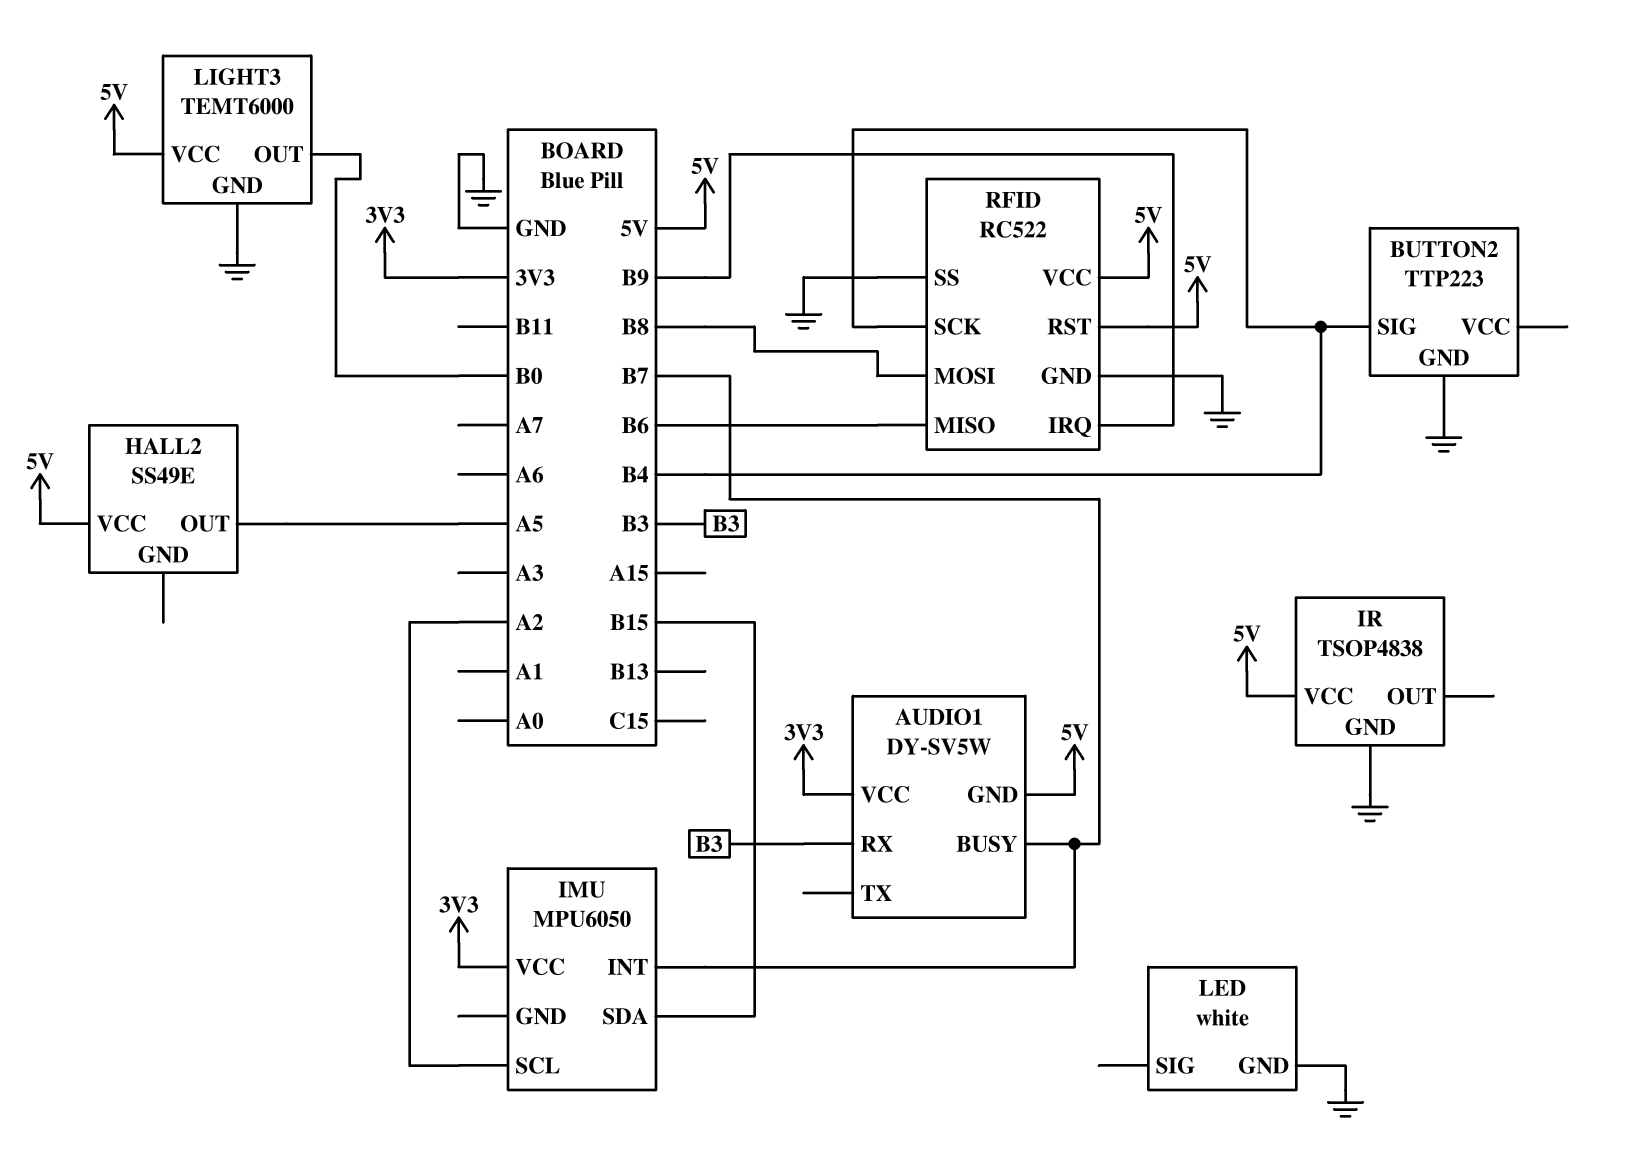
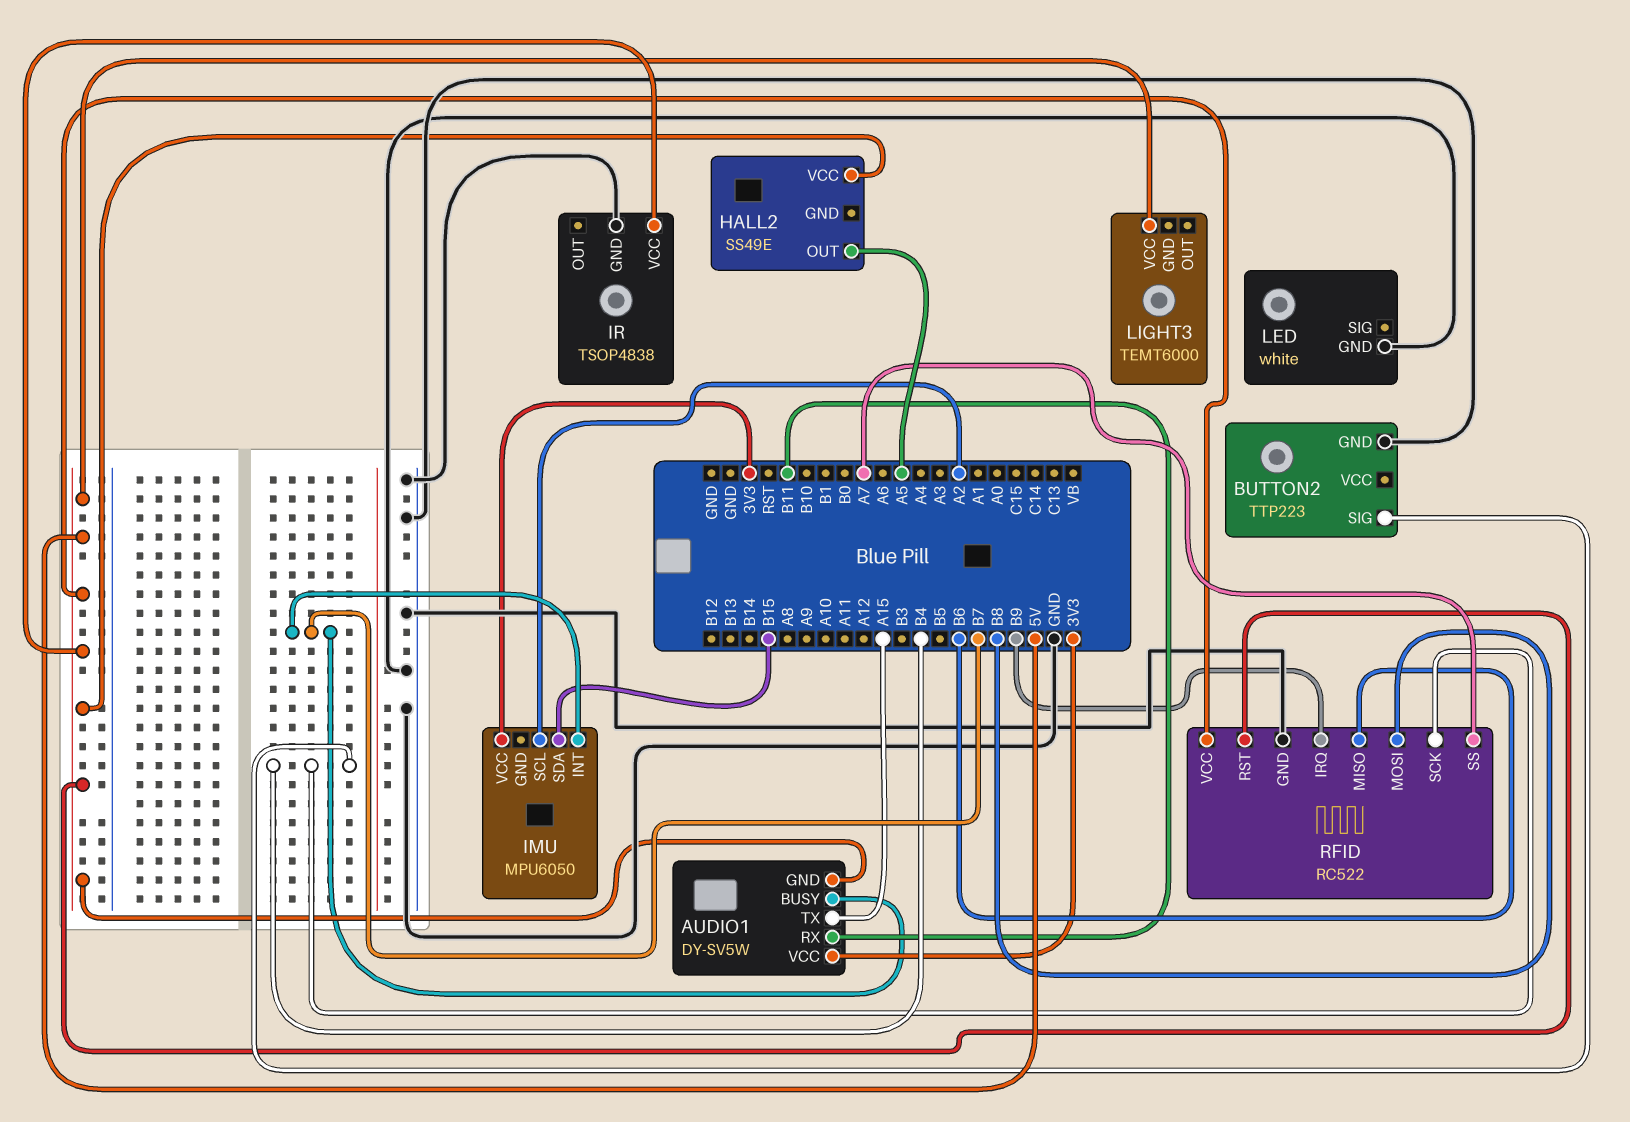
AUDIO1 pin RX: B3 -> B11
AUDIO1 pin TX: none -> A15
LIGHT3 pin GND: GND -> none
LIGHT3 pin OUT: B0 -> none
RFID pin SS: GND -> A7

